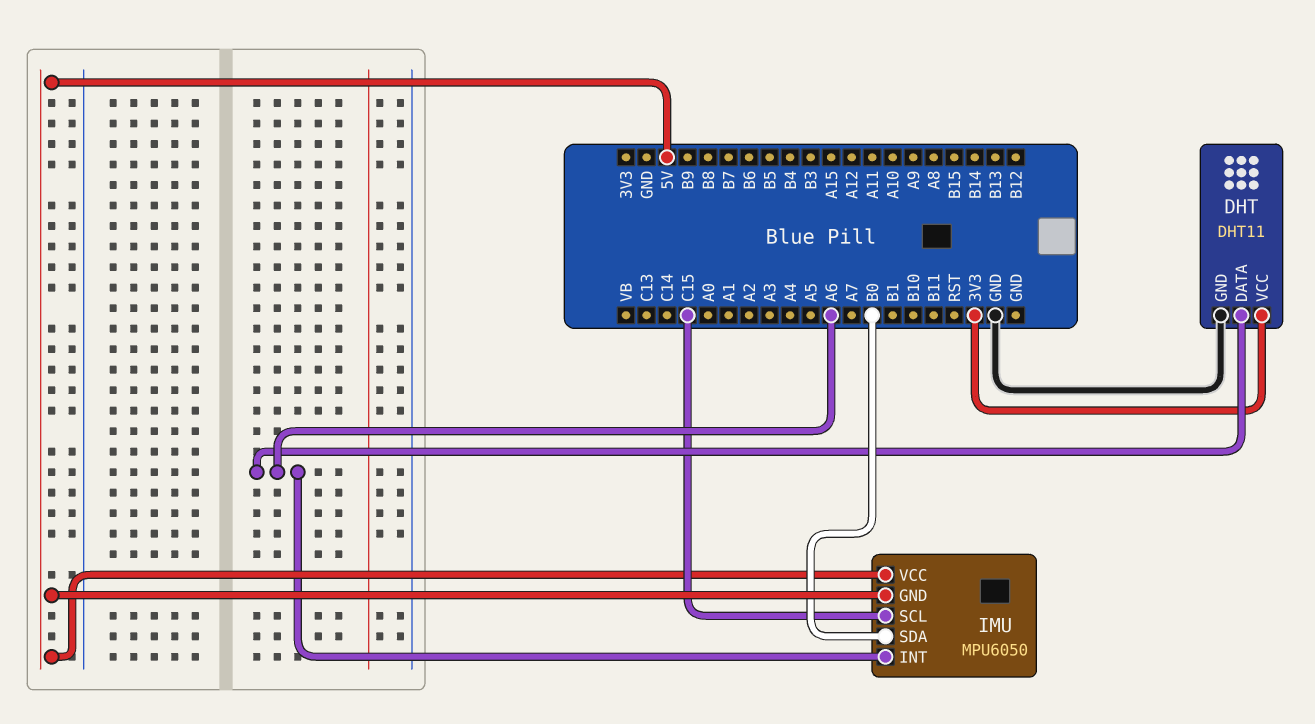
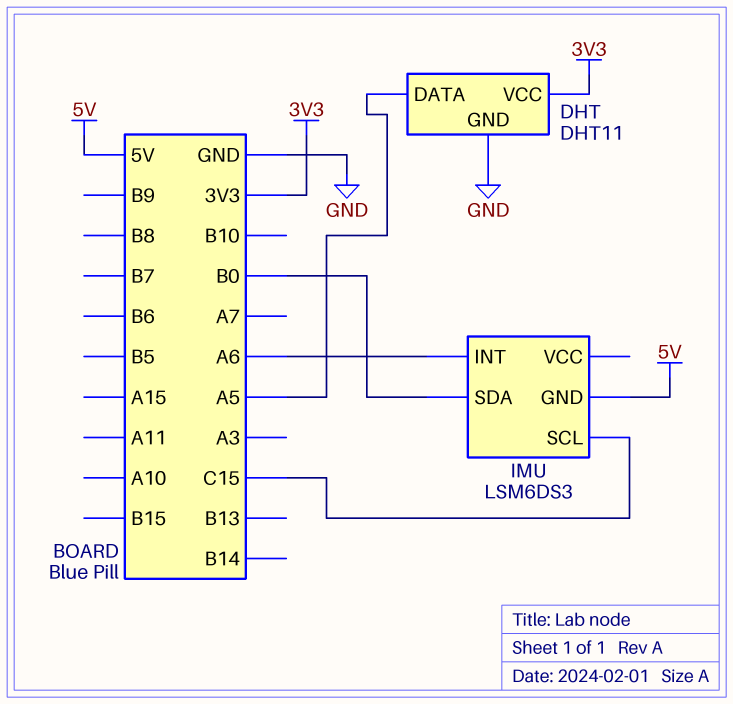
DHT pin DATA: A6 -> A5
IMU: MPU6050 -> LSM6DS3
IMU pin VCC: 5V -> none

